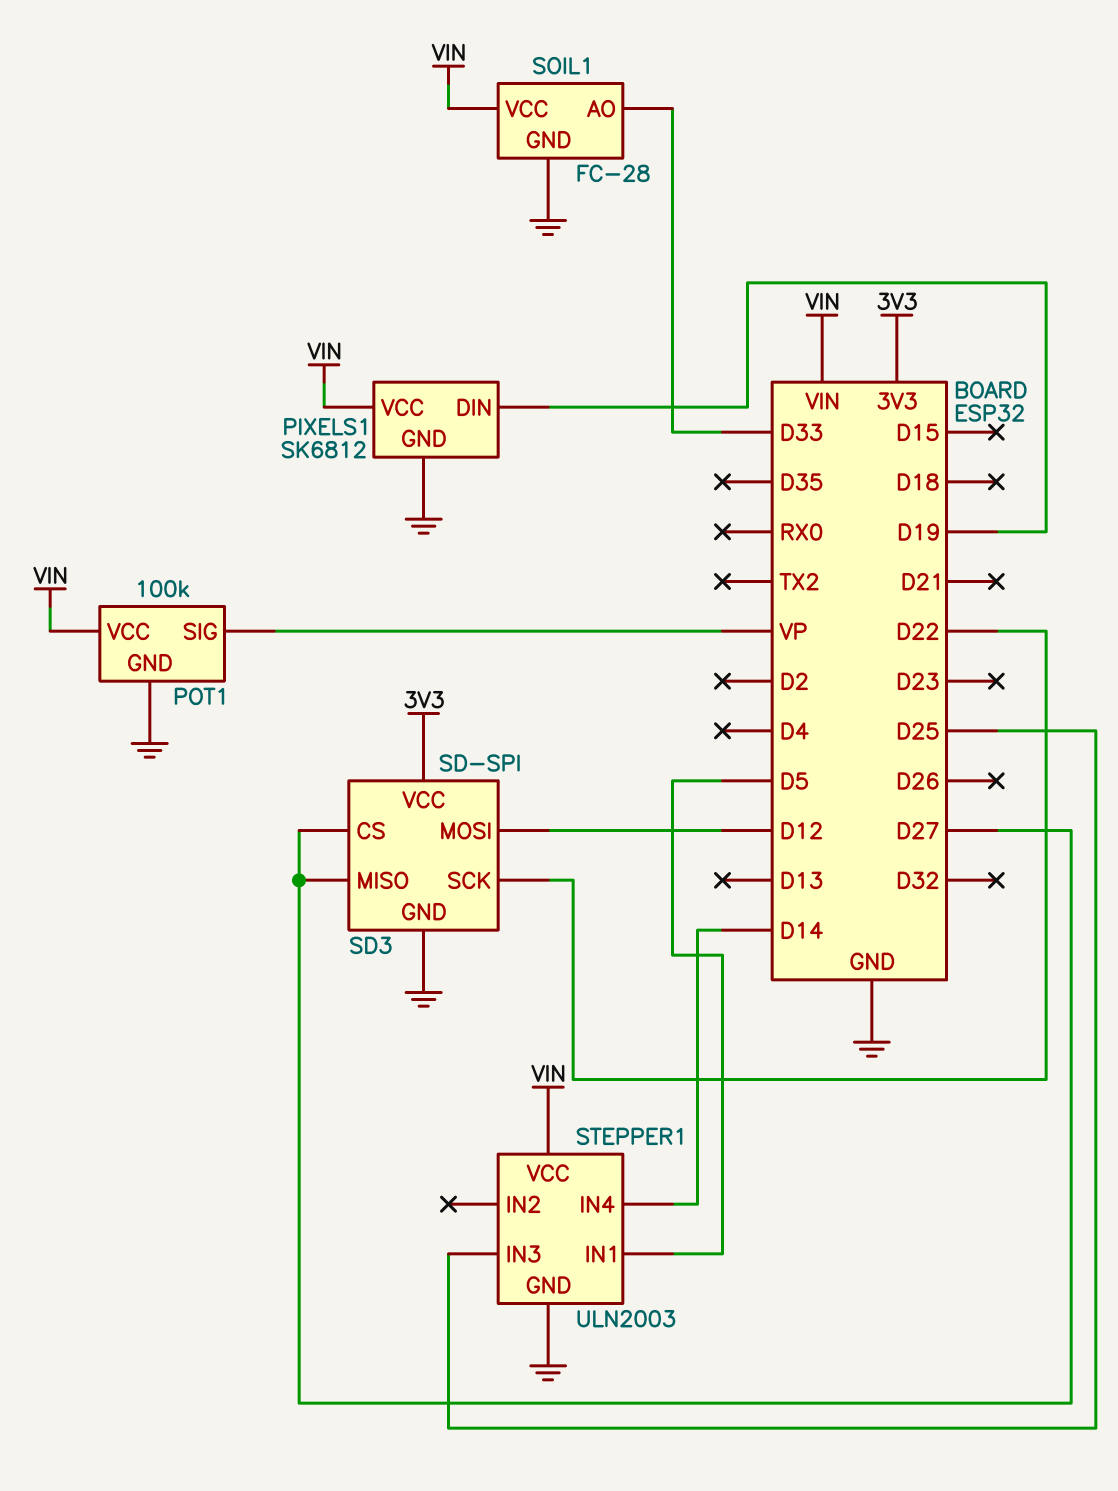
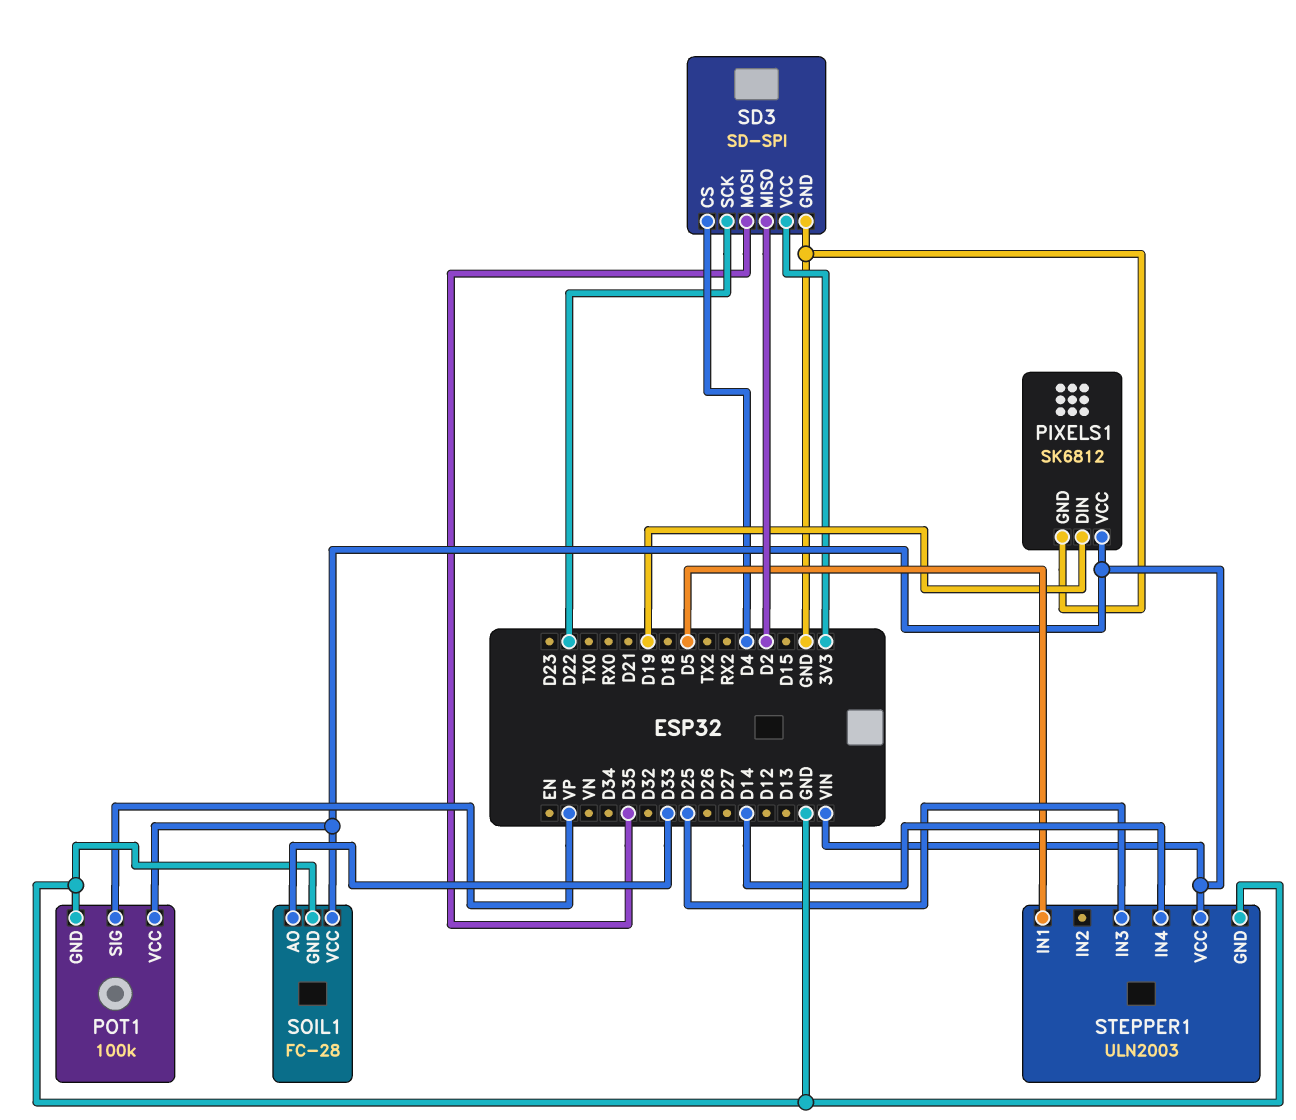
SD3 pin CS: D27 -> D4
SD3 pin MISO: D27 -> D2
SD3 pin MOSI: D12 -> D35

